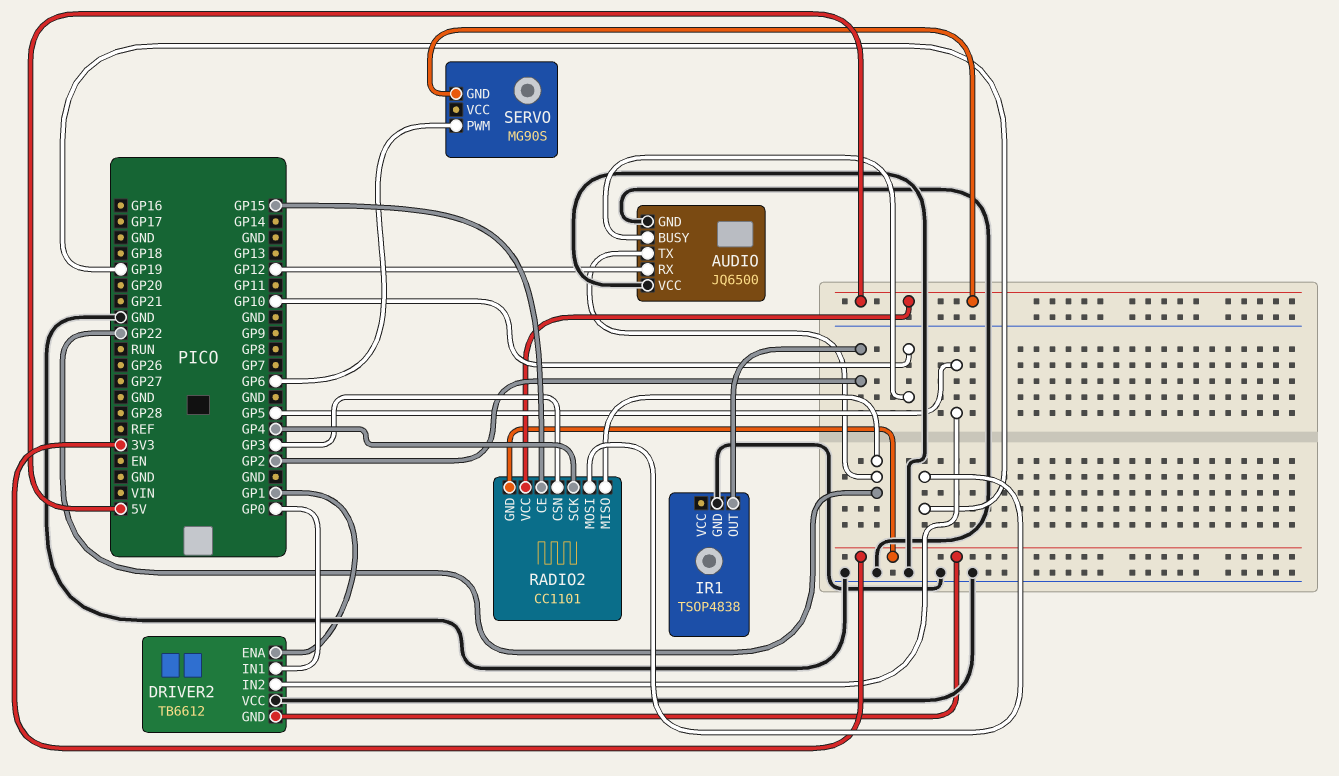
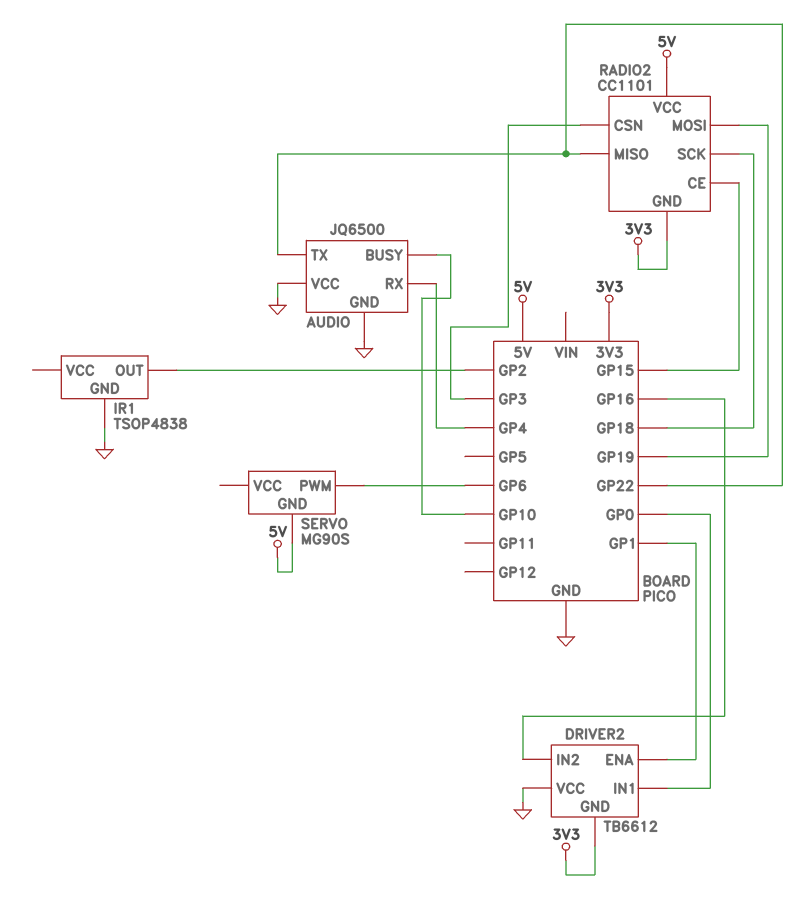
AUDIO pin RX: GP12 -> GP4
DRIVER2 pin IN2: GP5 -> GP16
RADIO2 pin SCK: GP4 -> GP18

